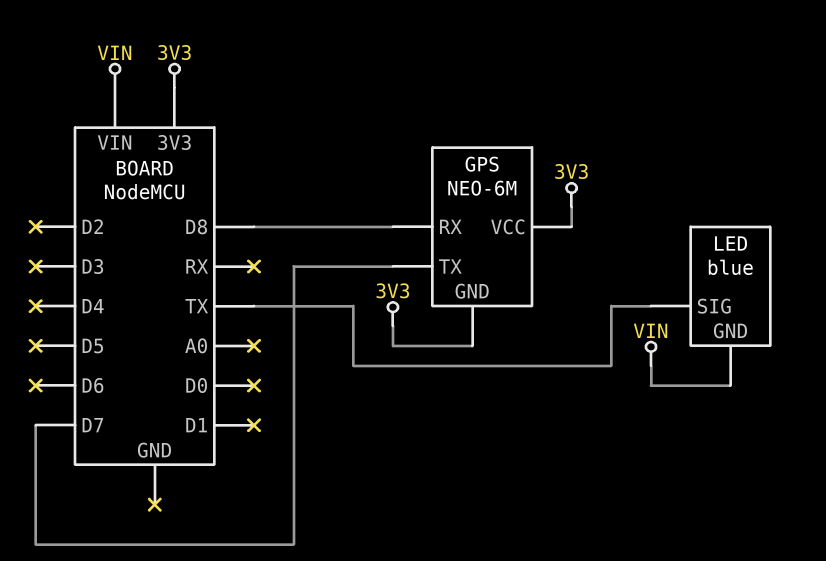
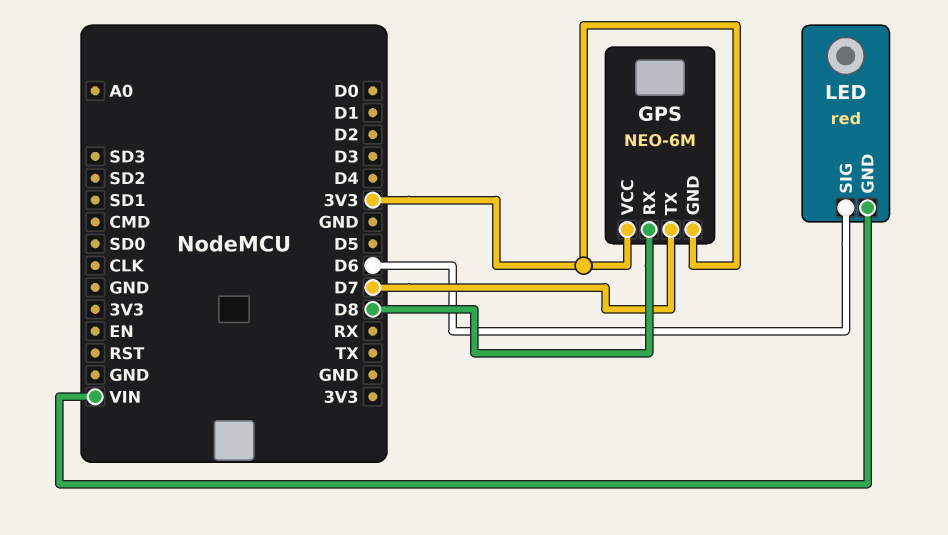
LED: blue -> red
LED pin SIG: TX -> D6

